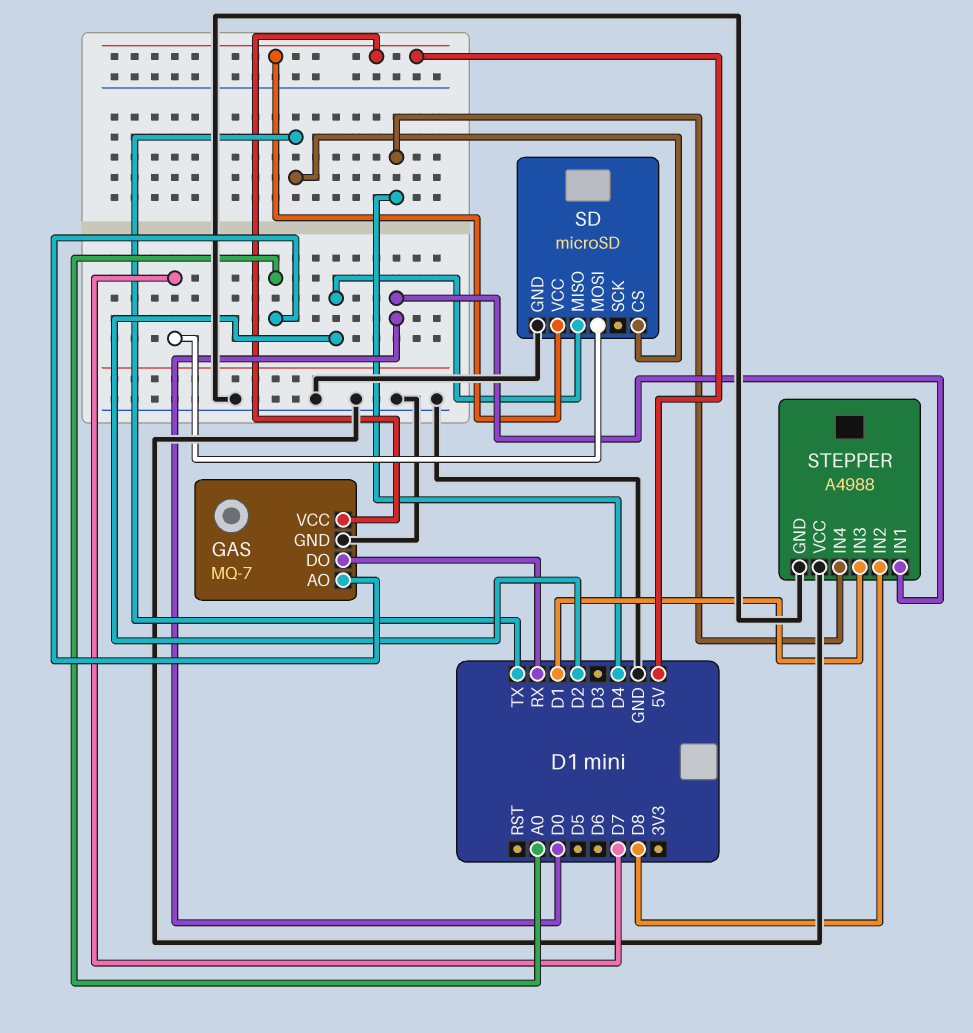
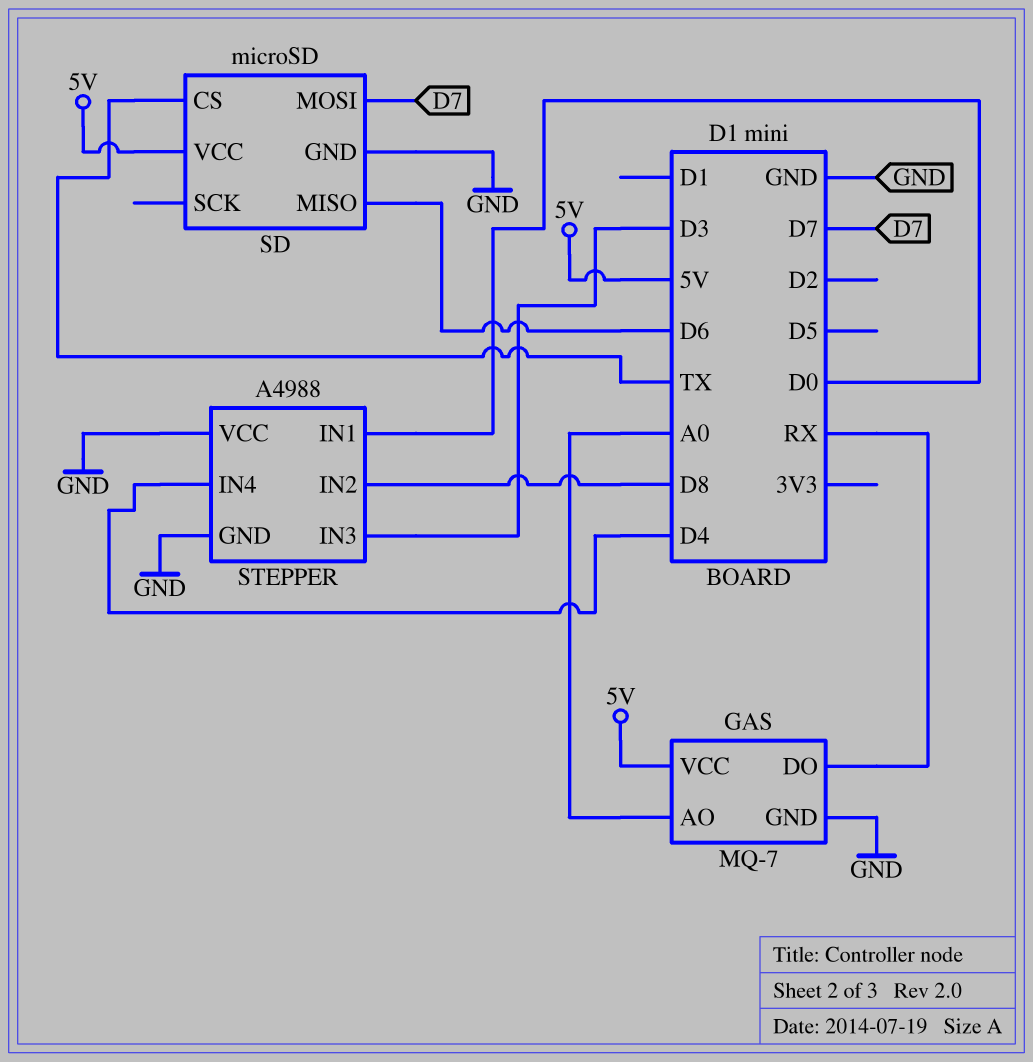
SD pin MISO: D2 -> D6
STEPPER pin IN3: D1 -> D3

